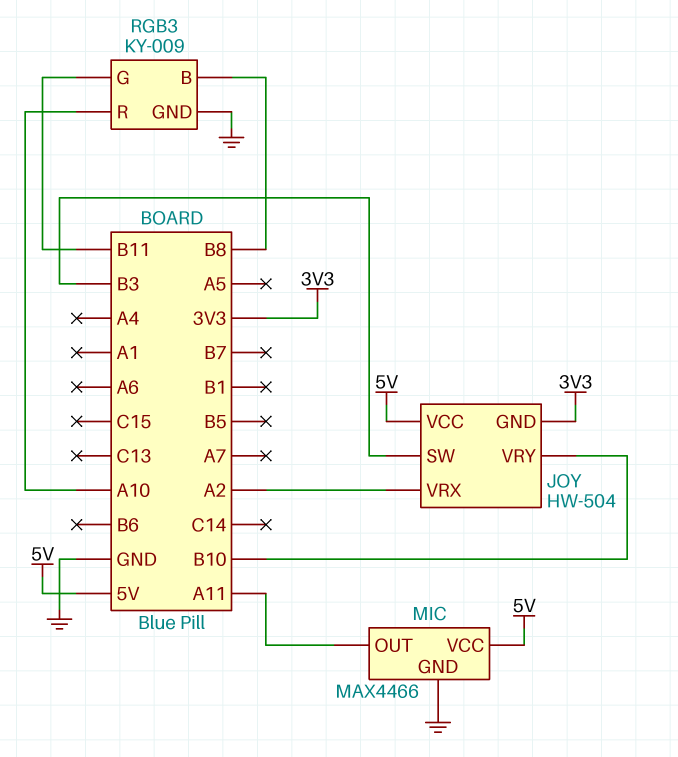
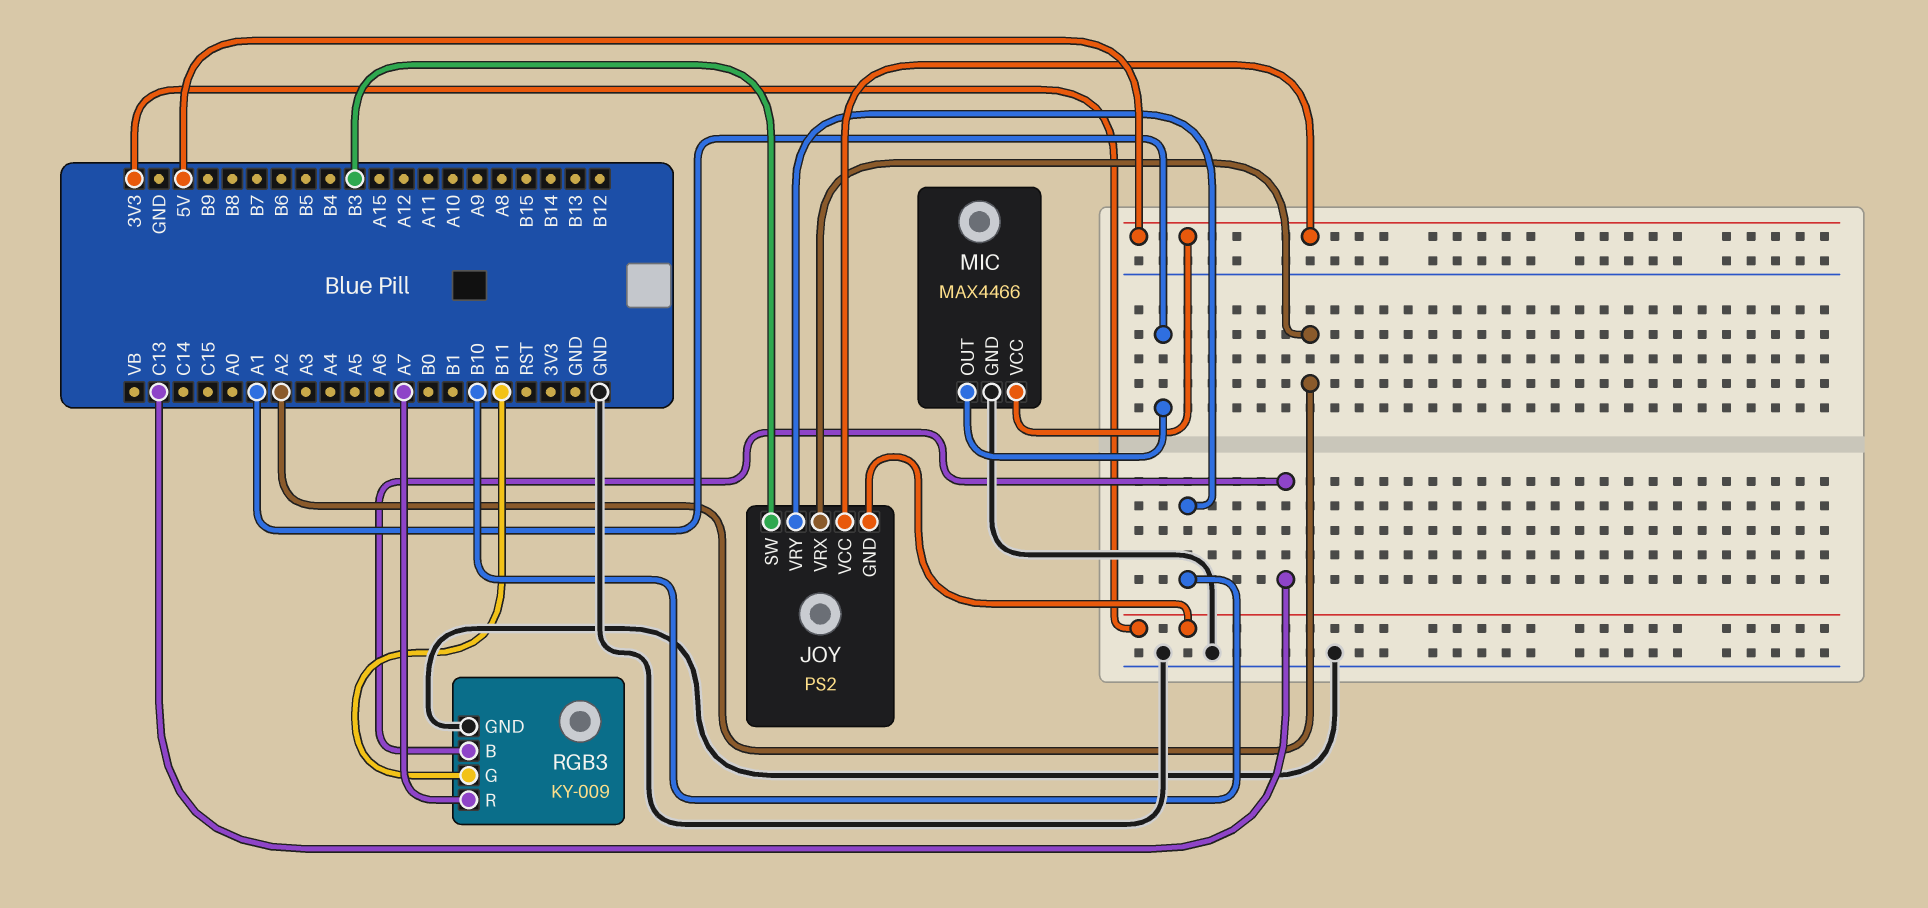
JOY: HW-504 -> PS2
MIC pin OUT: A11 -> A1
RGB3 pin B: B8 -> C13
RGB3 pin R: A10 -> A7

